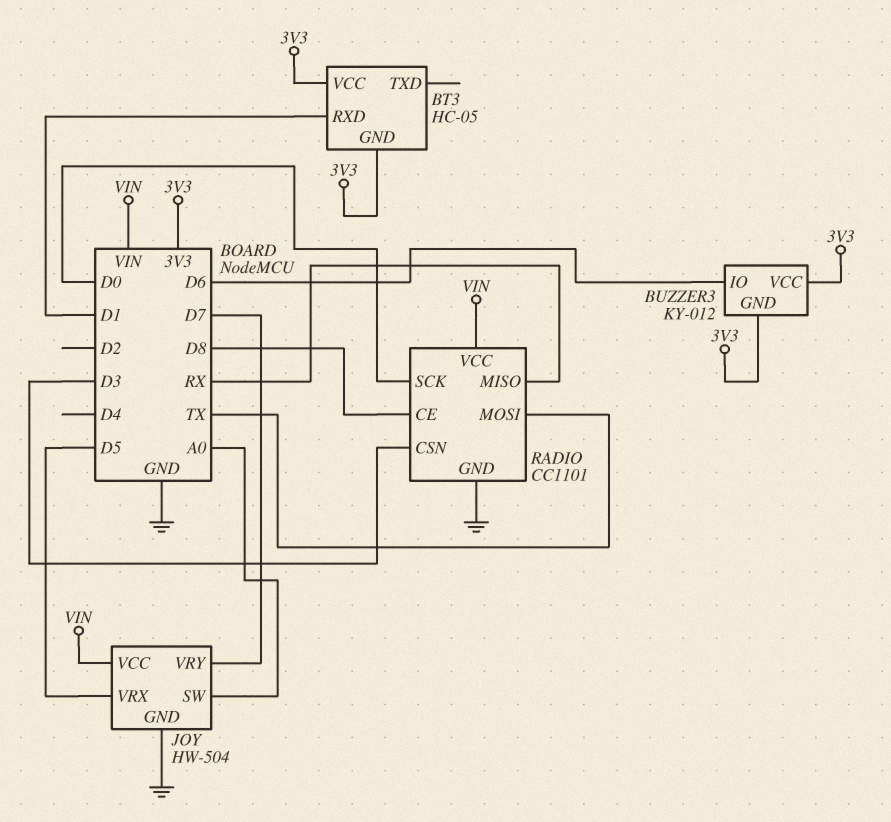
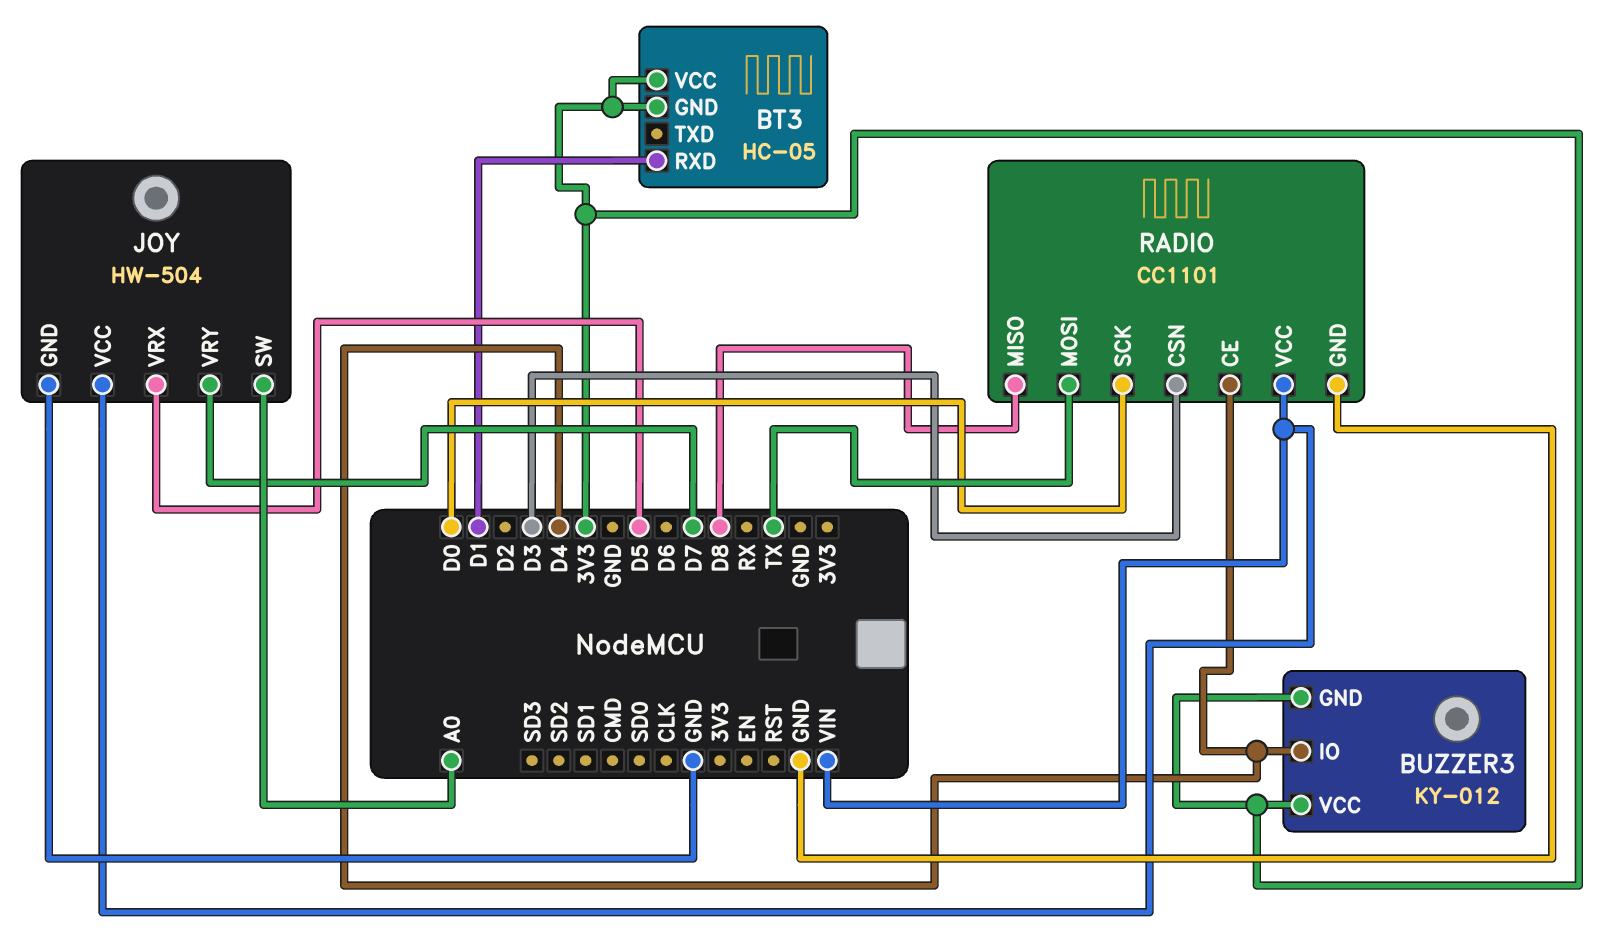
BUZZER3 pin IO: D6 -> D4
RADIO pin CE: D8 -> D4
RADIO pin MISO: RX -> D8

